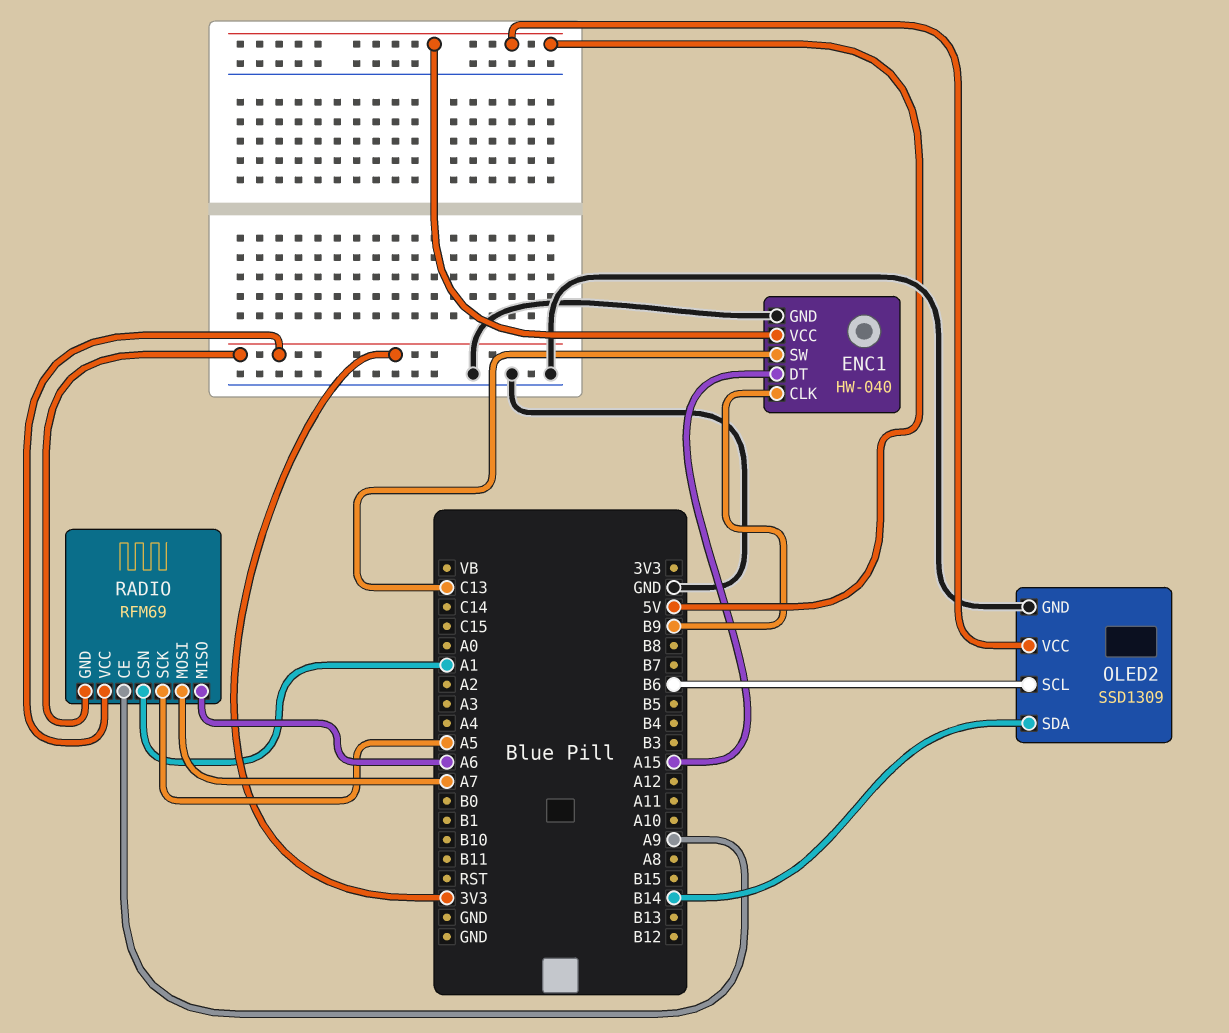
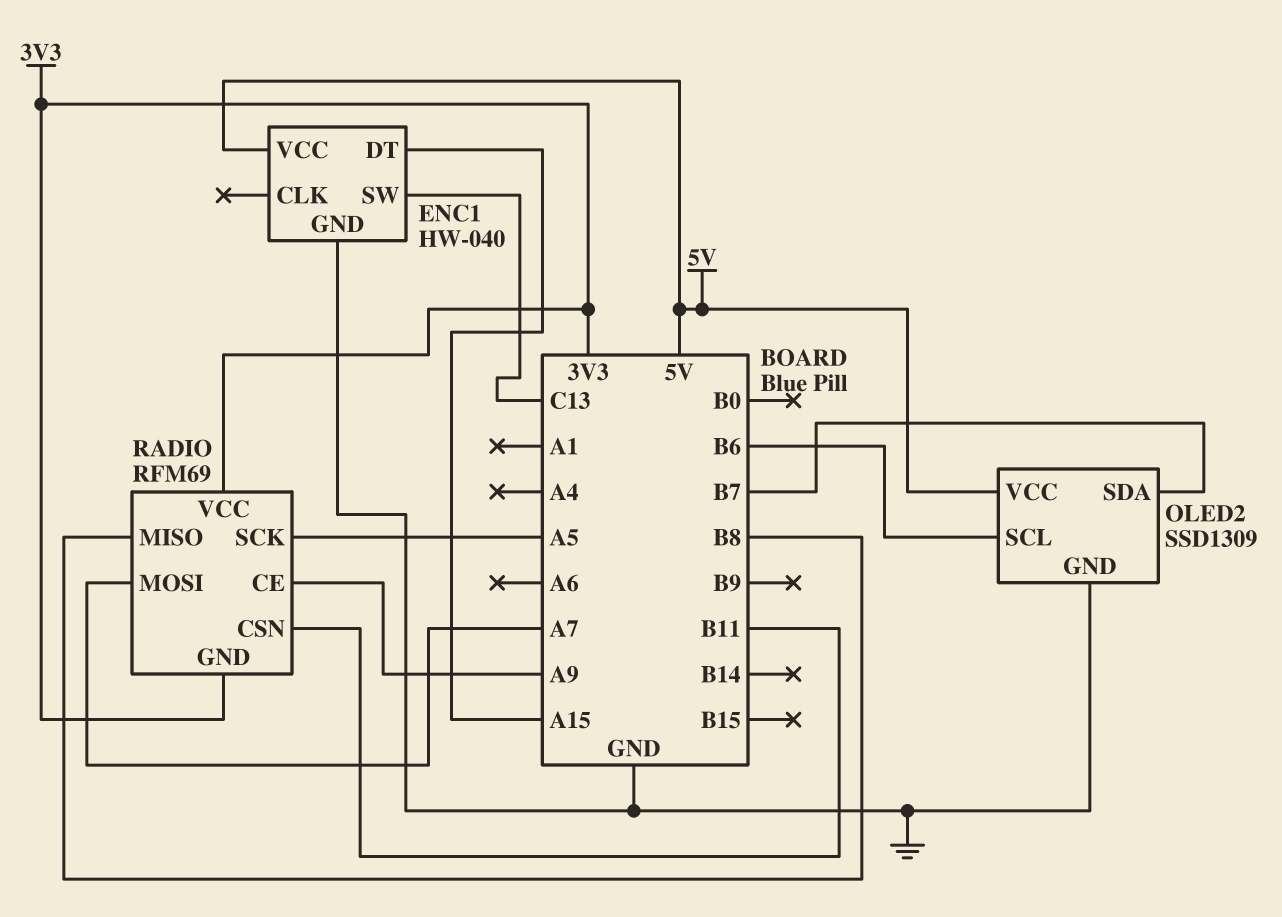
ENC1 pin CLK: B9 -> none
OLED2 pin SDA: B14 -> B7
RADIO pin CSN: A1 -> B11
RADIO pin MISO: A6 -> B8

